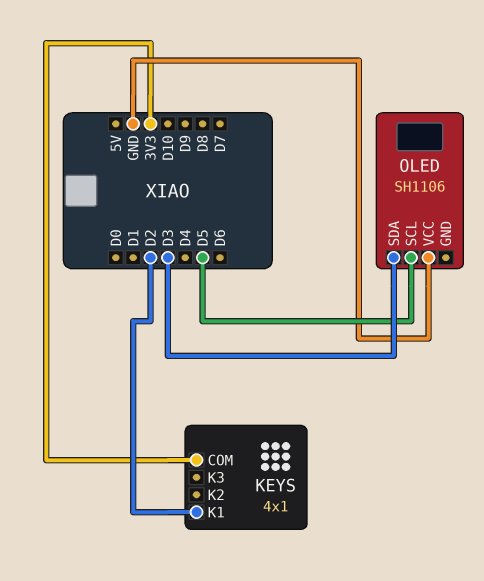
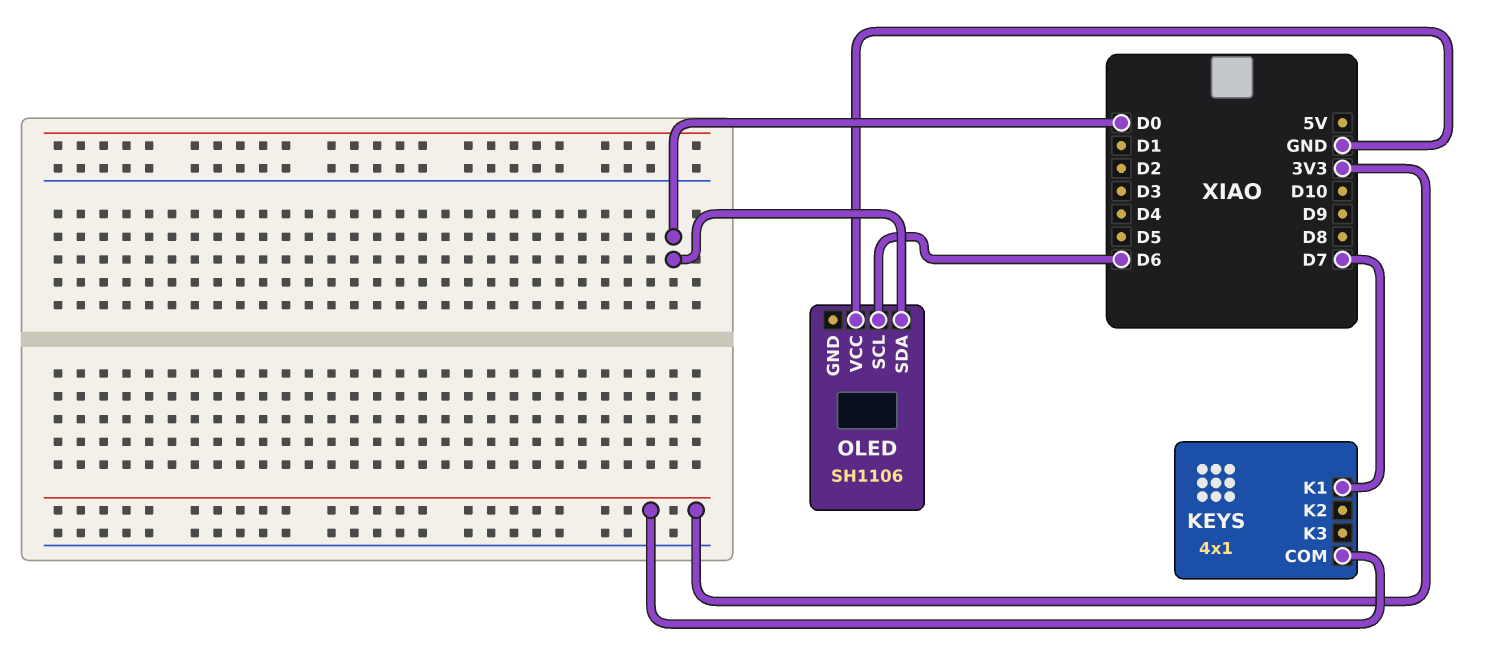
KEYS pin K1: D2 -> D7
OLED pin SCL: D5 -> D6
OLED pin SDA: D3 -> D0

